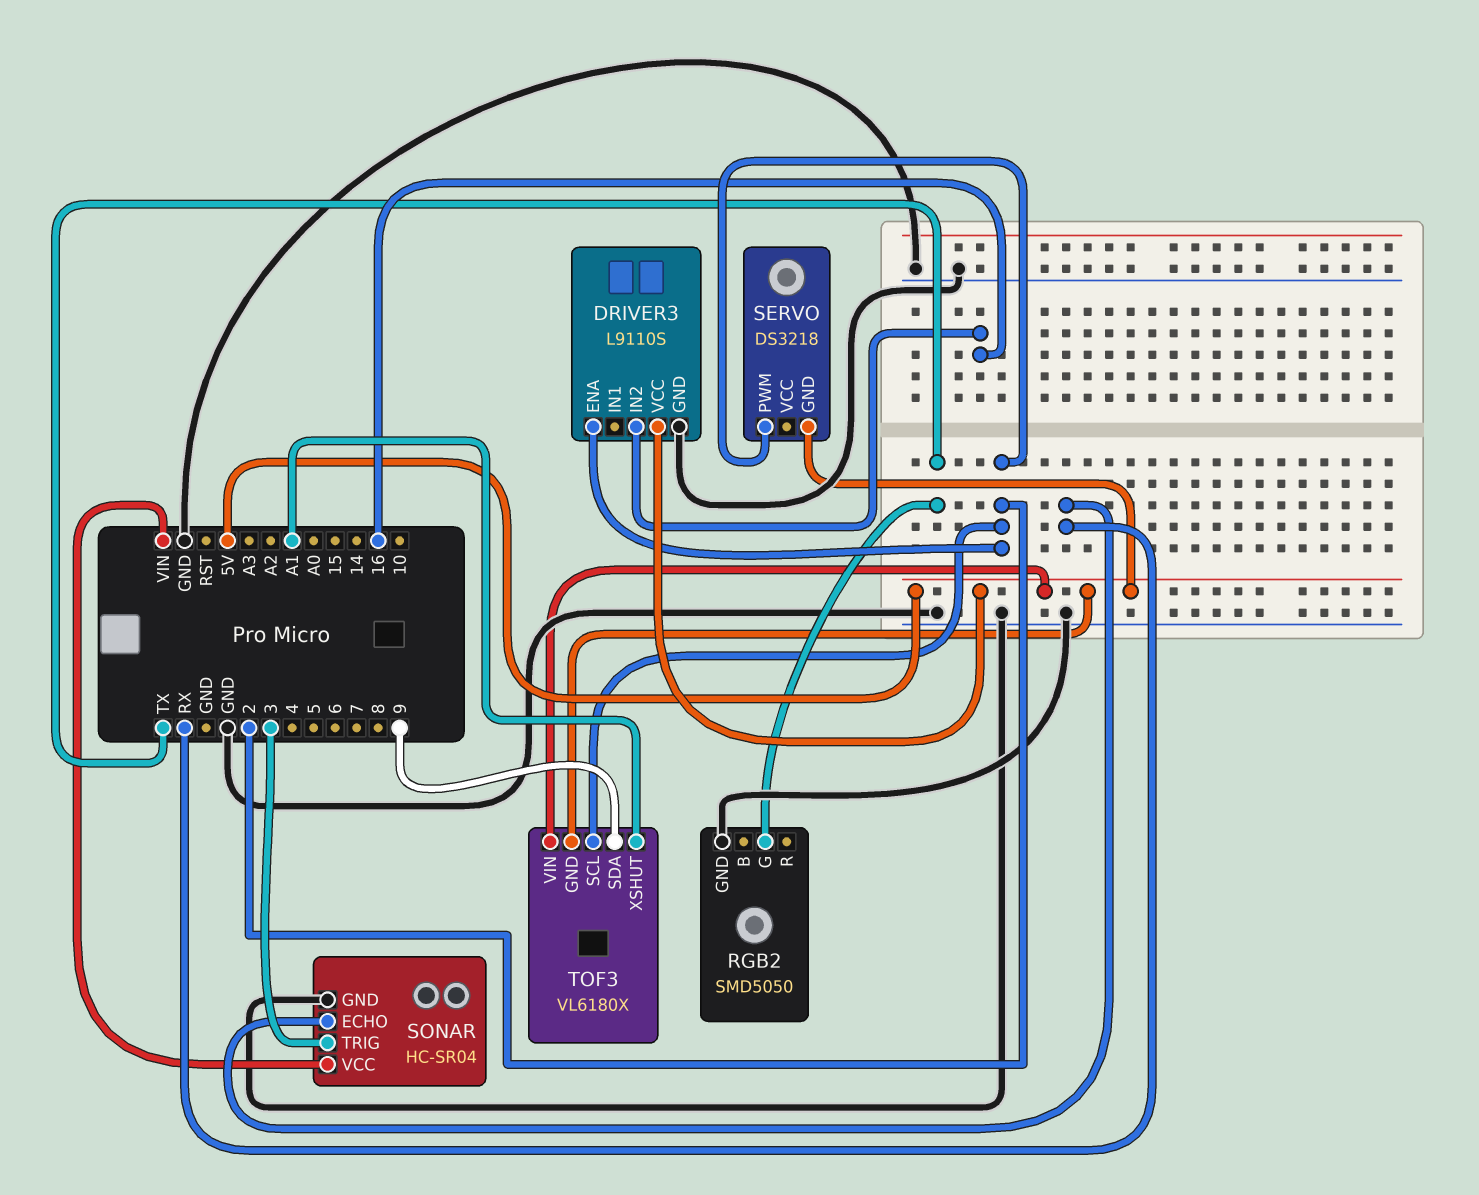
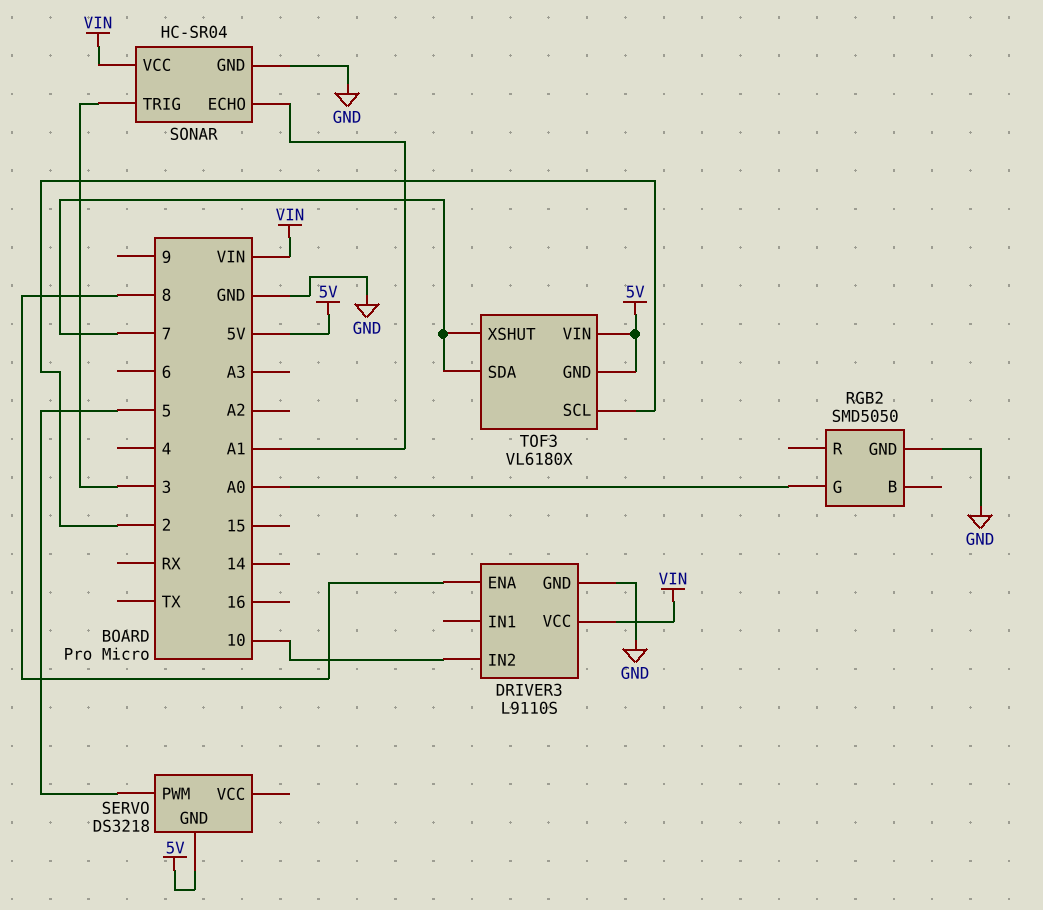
DRIVER3 pin ENA: 2 -> 8
DRIVER3 pin IN2: 16 -> 10
DRIVER3 pin VCC: 5V -> VIN
RGB2 pin G: TX -> A0
SERVO pin PWM: 2 -> 5
SONAR pin ECHO: RX -> A1
TOF3 pin SDA: 9 -> 7
TOF3 pin XSHUT: A1 -> 7

